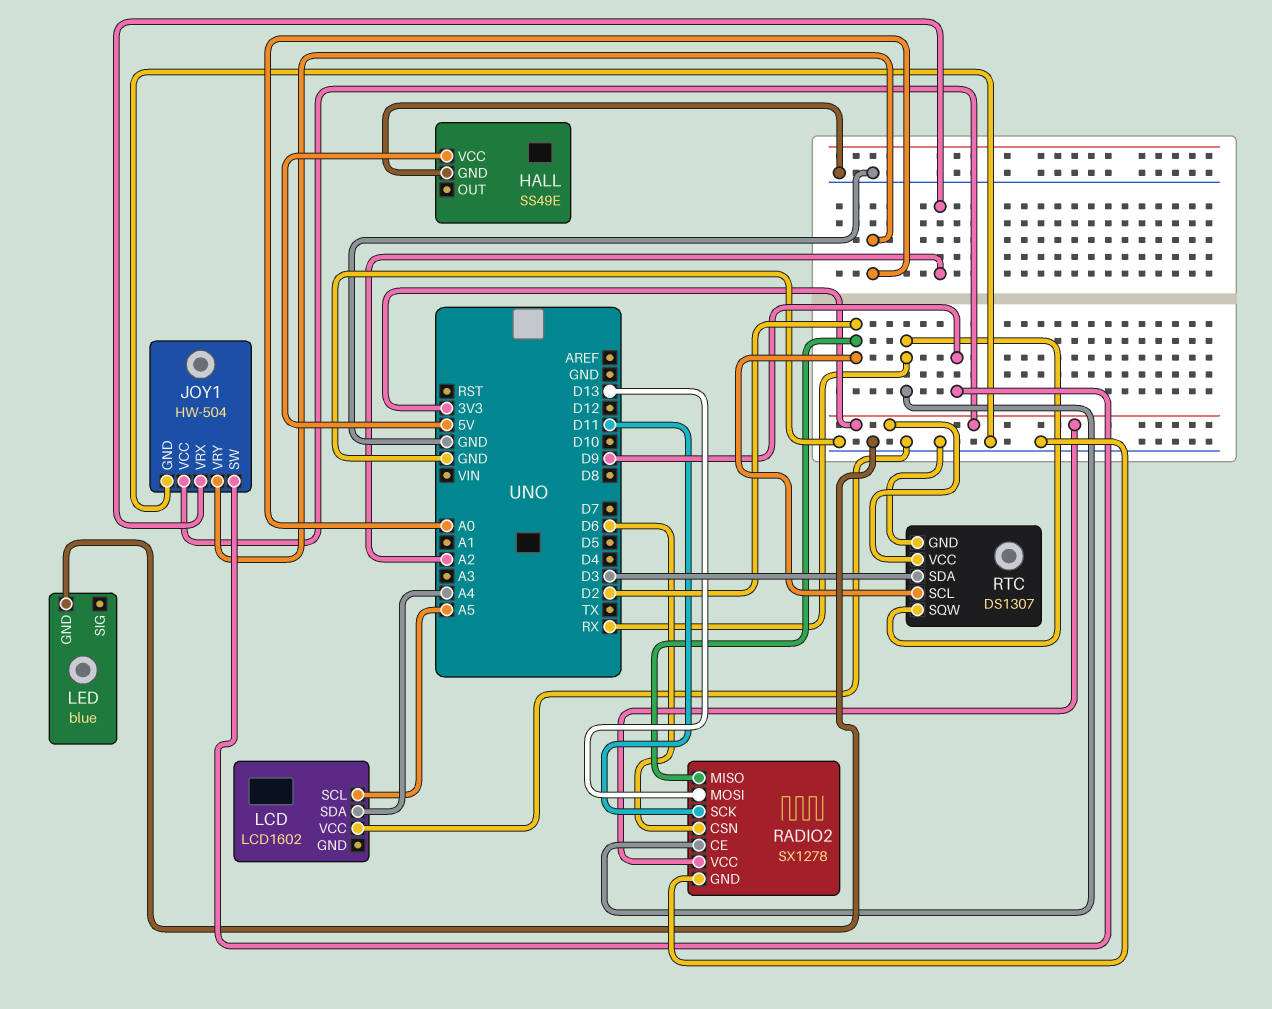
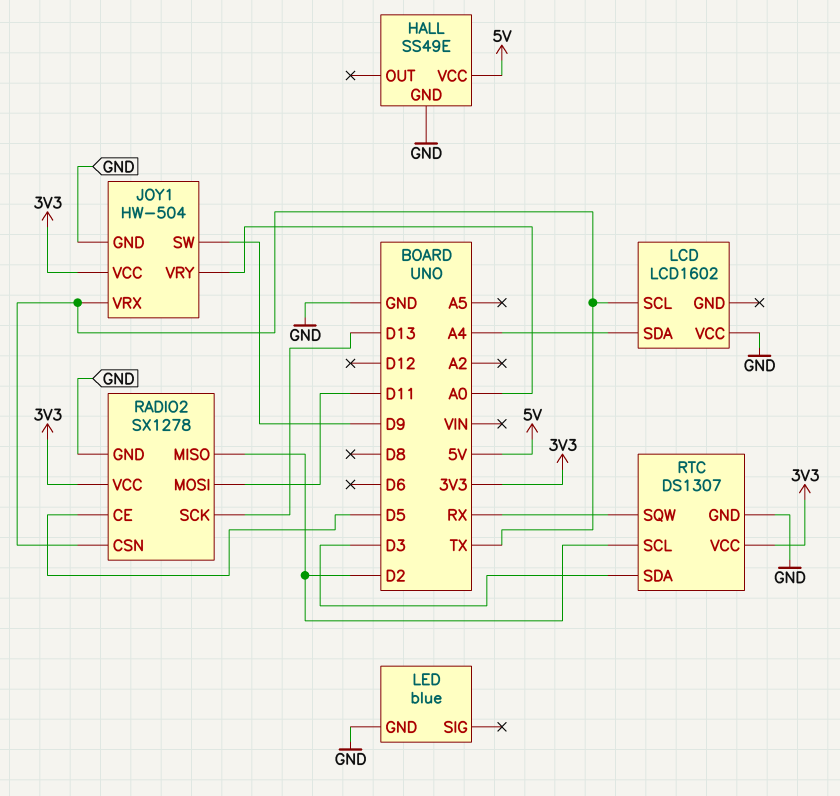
JOY1 pin VRX: A2 -> TX
LCD pin SCL: A5 -> TX
RADIO2 pin CE: RX -> D5
RADIO2 pin CSN: D6 -> TX
RADIO2 pin MOSI: D13 -> D11
RADIO2 pin SCK: D11 -> D13

